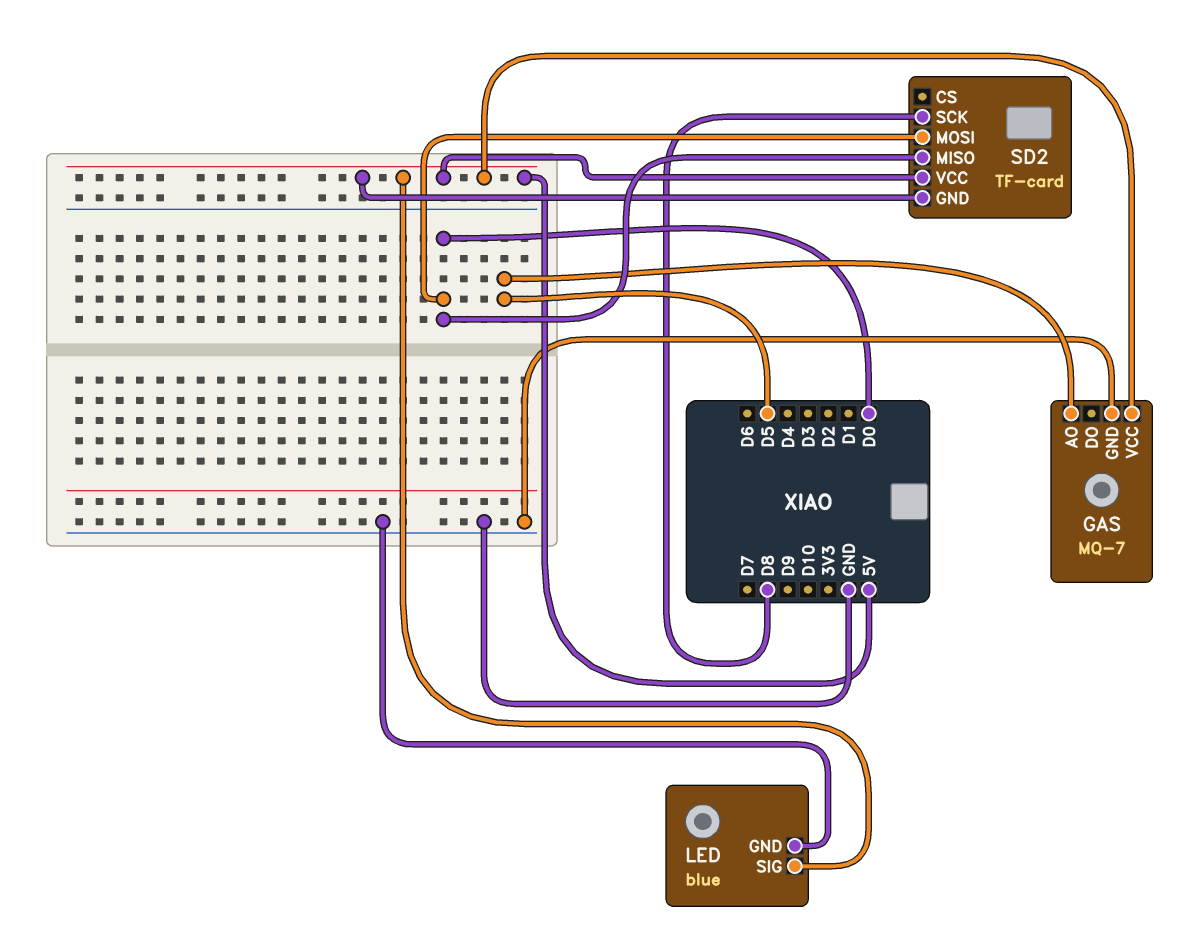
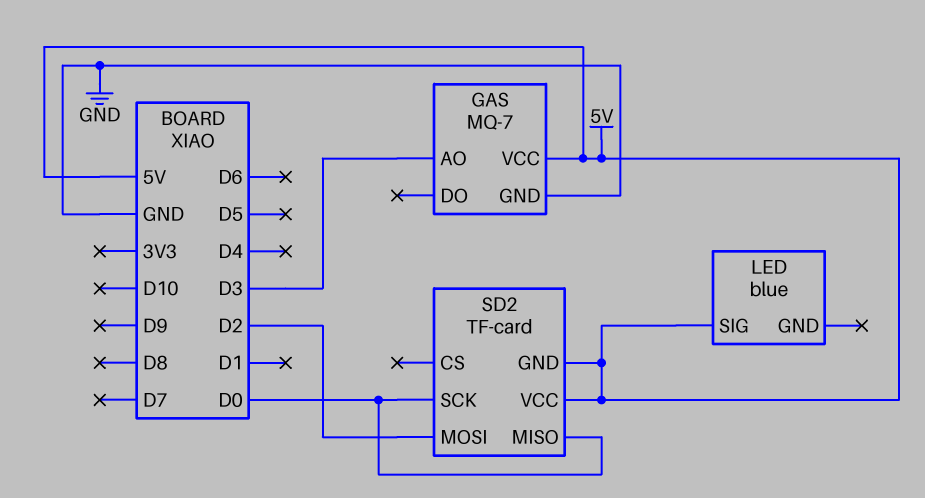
GAS pin AO: D5 -> D3
LED pin GND: GND -> none
SD2 pin MOSI: D0 -> D2
SD2 pin SCK: D8 -> D0

